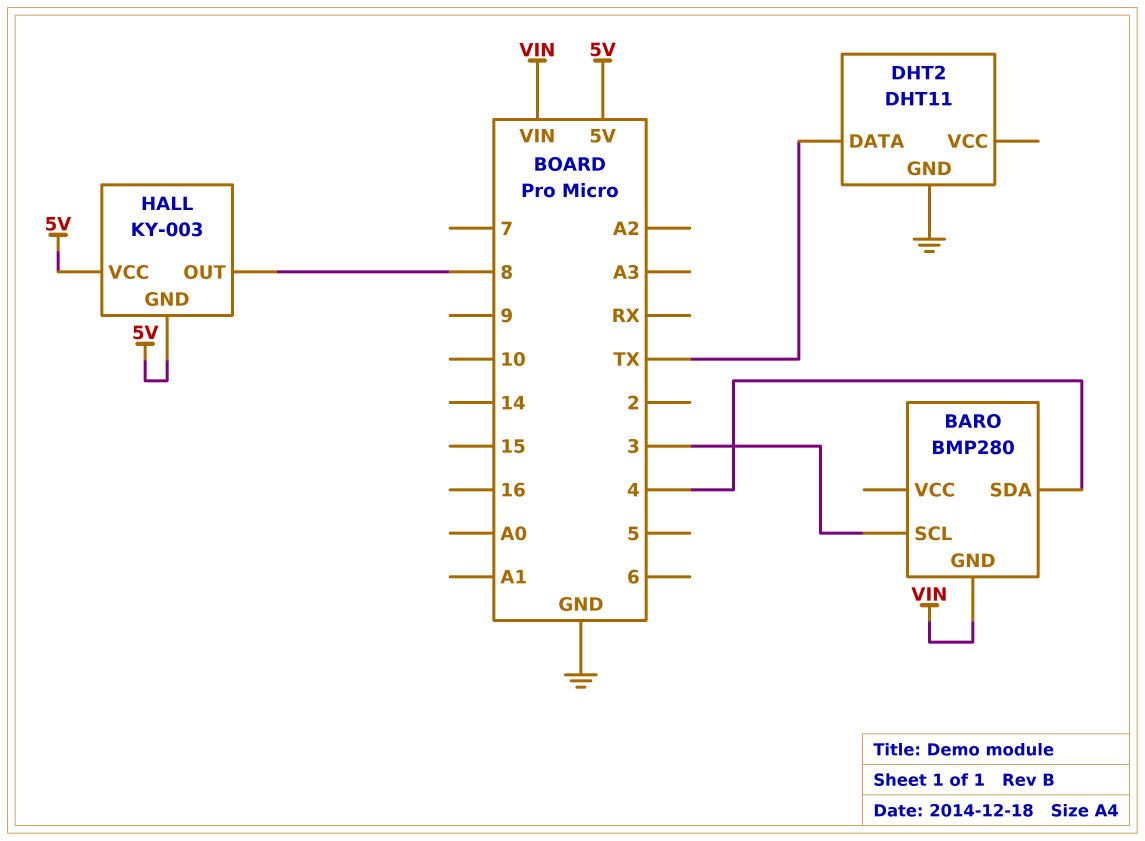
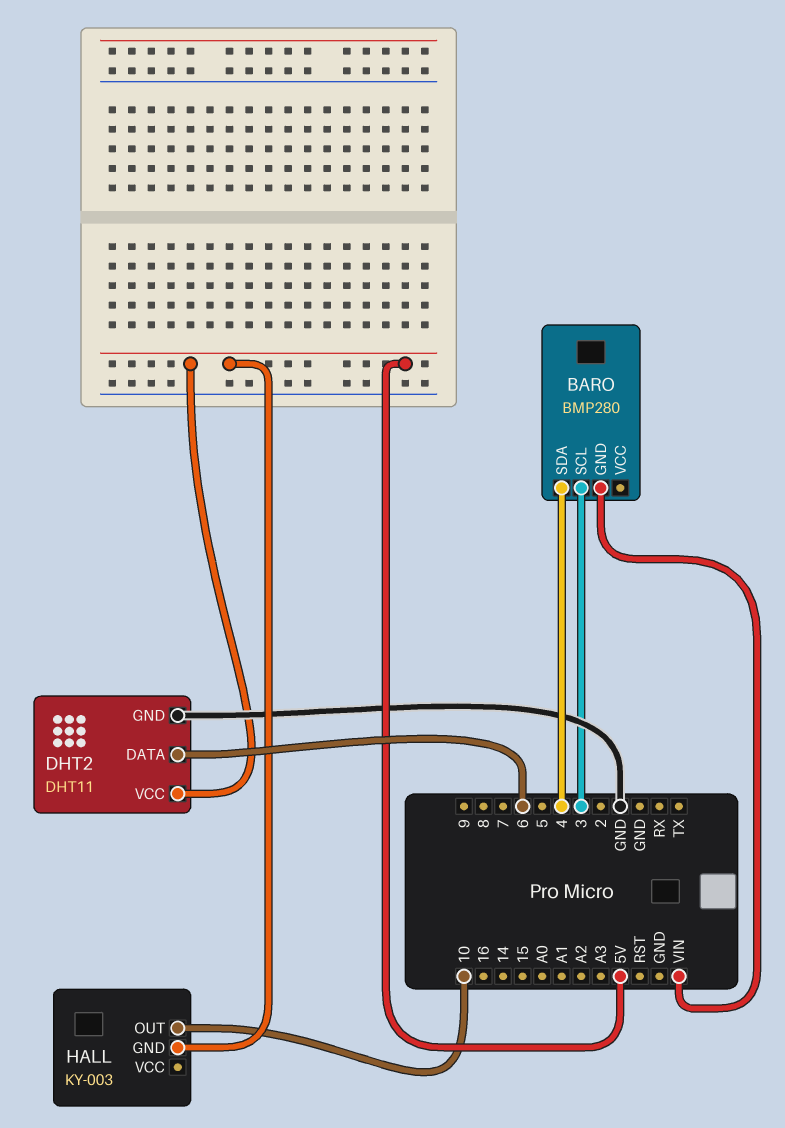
DHT2 pin DATA: TX -> 6
DHT2 pin VCC: none -> 5V
HALL pin OUT: 8 -> 10
HALL pin VCC: 5V -> none

